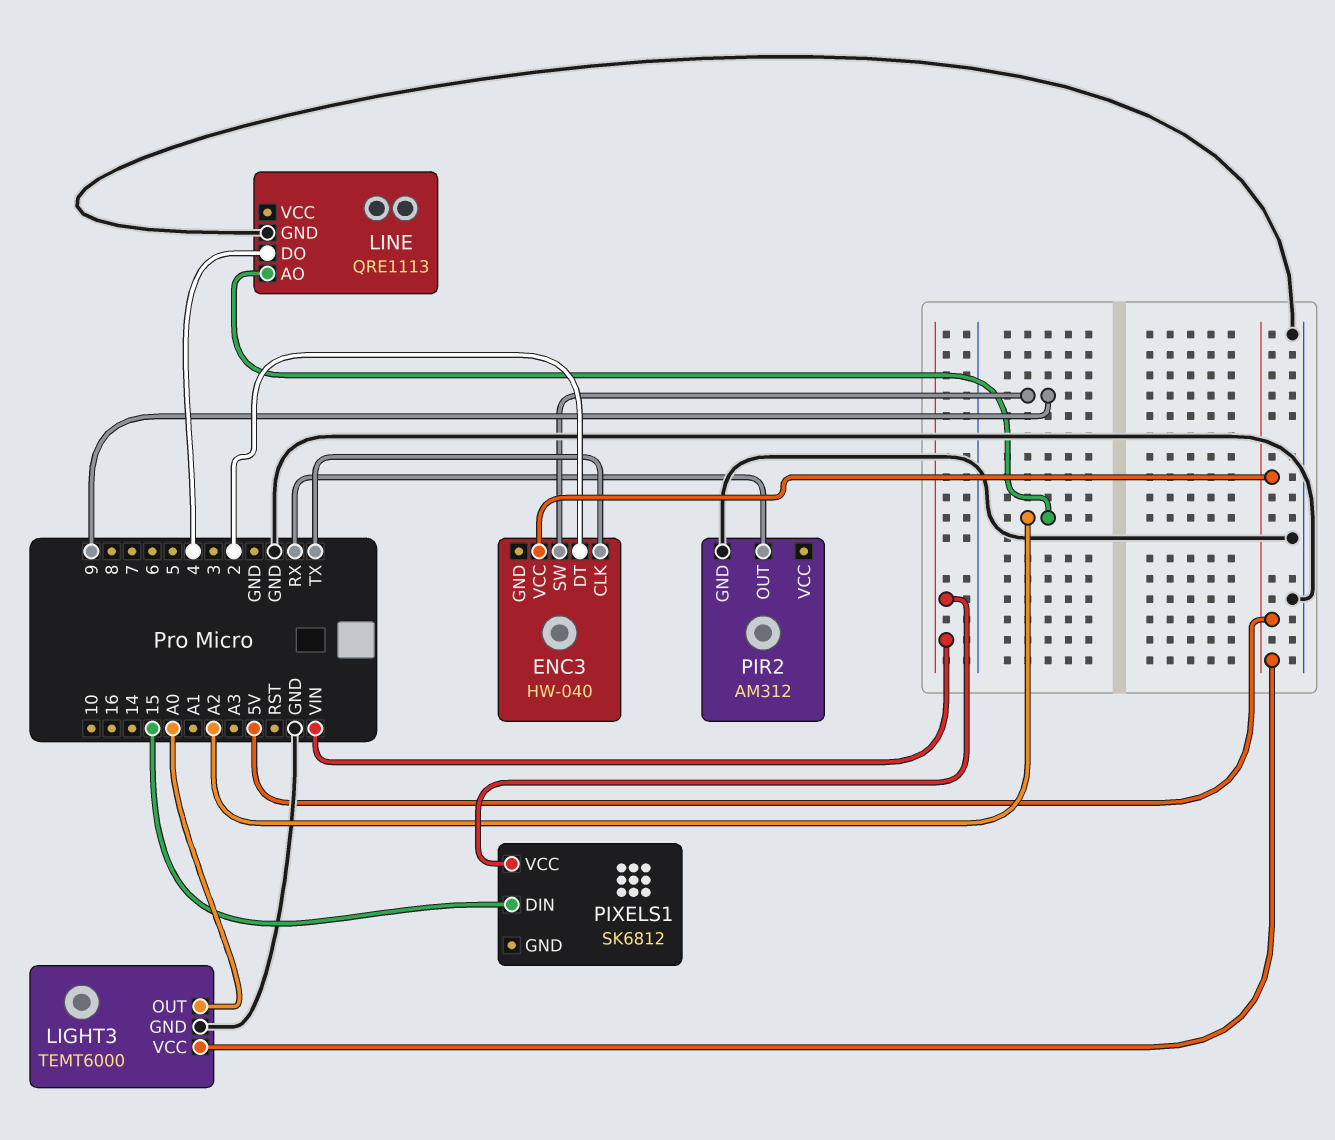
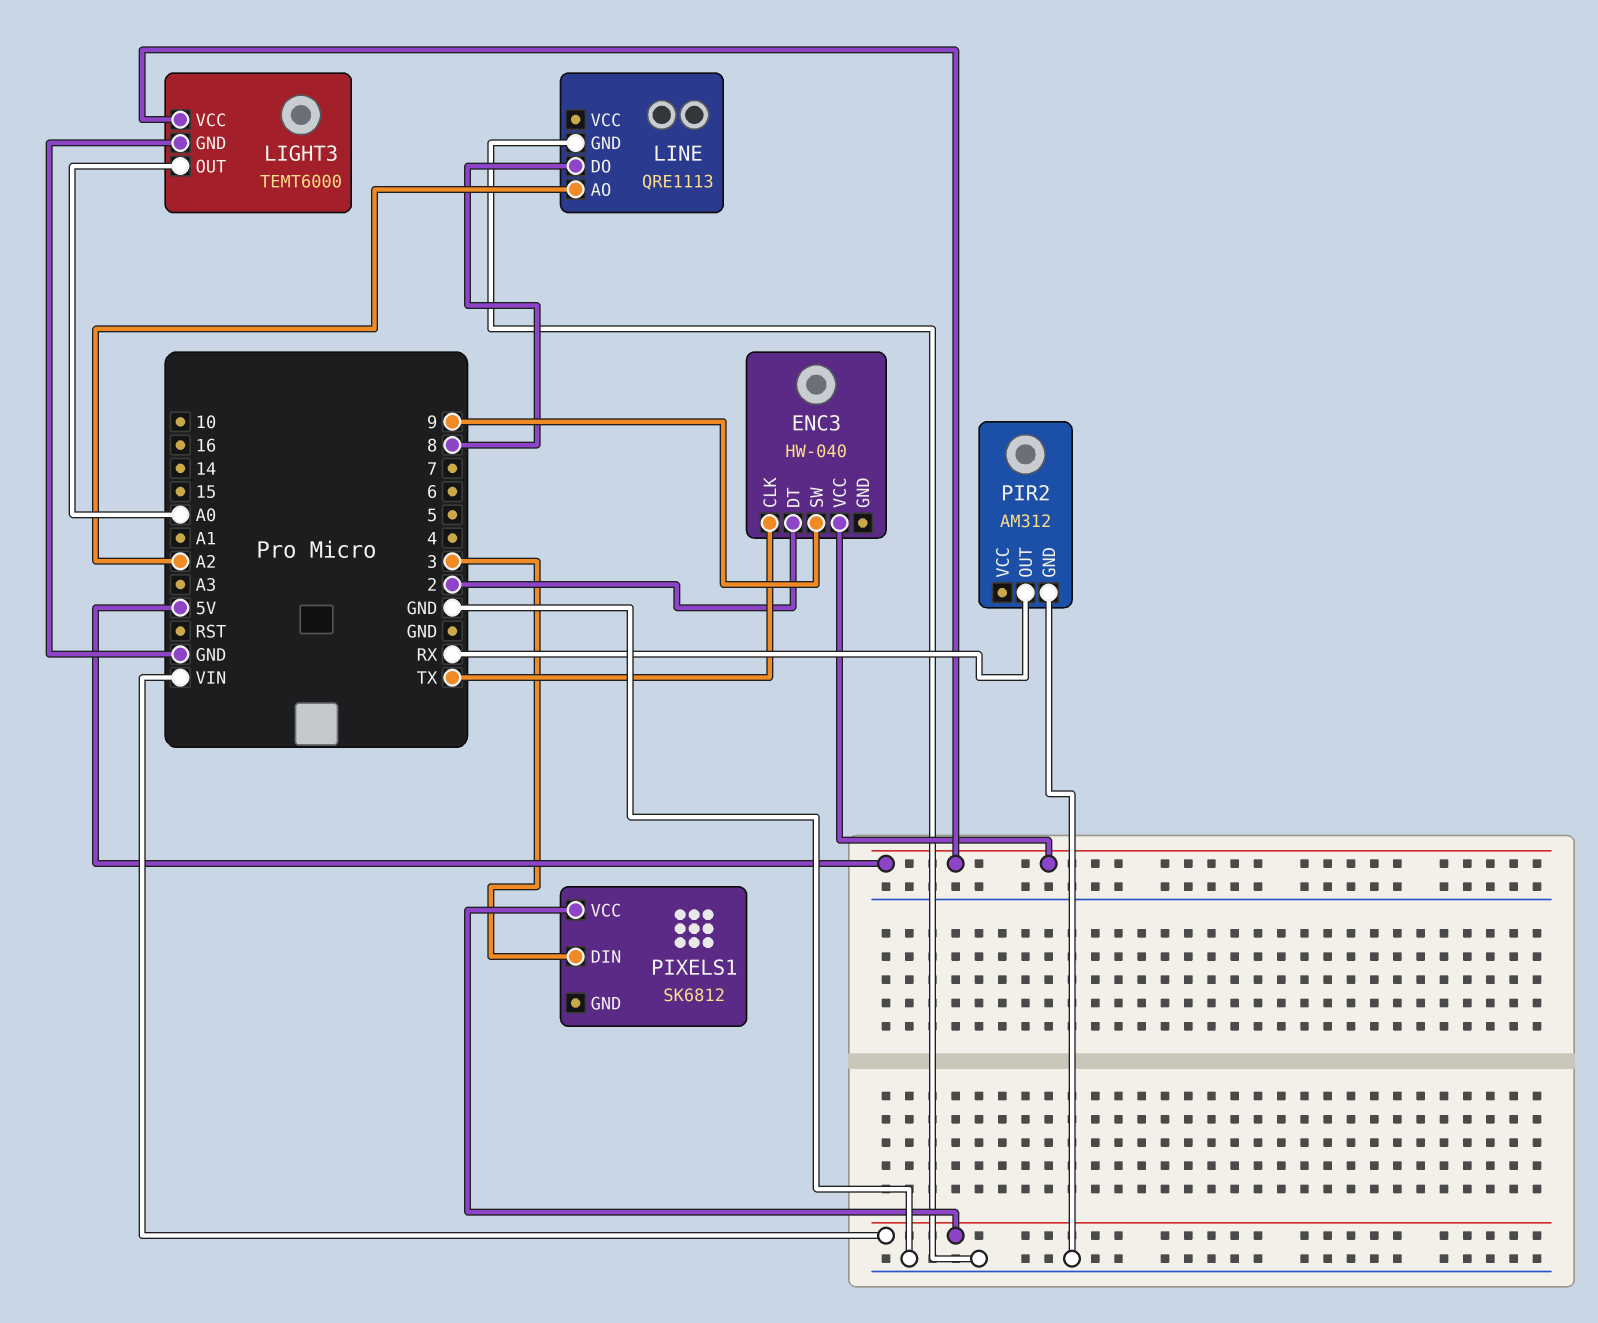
LINE pin DO: 4 -> 8
PIXELS1 pin DIN: 15 -> 3

